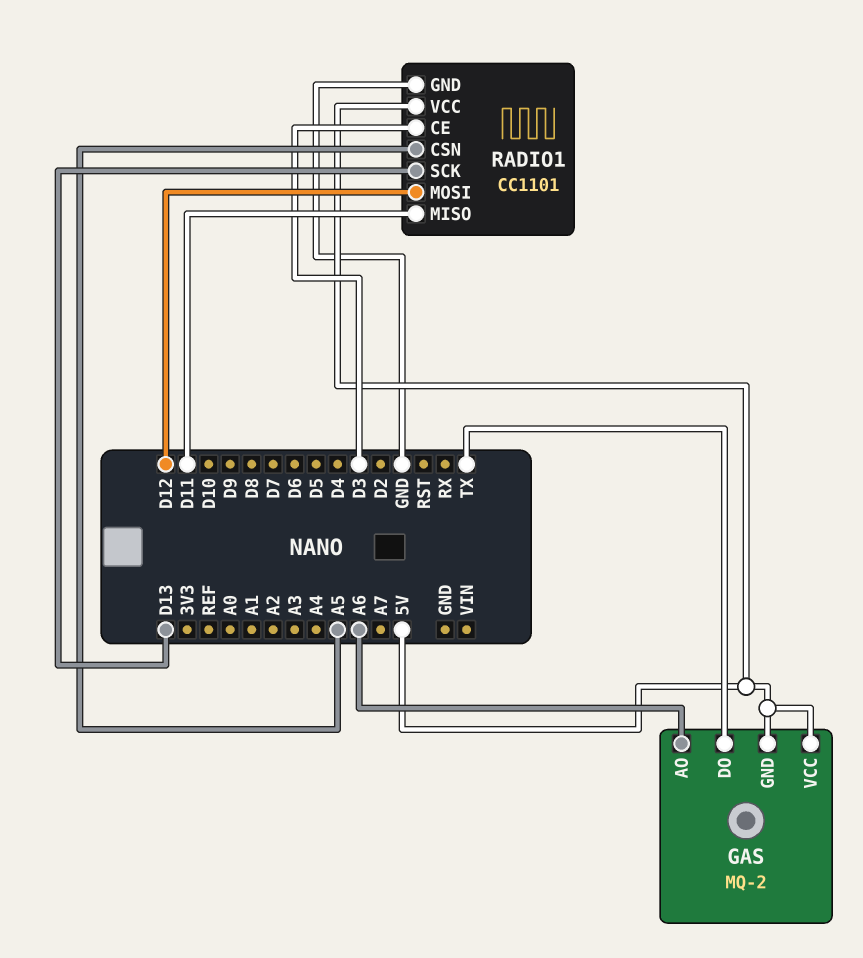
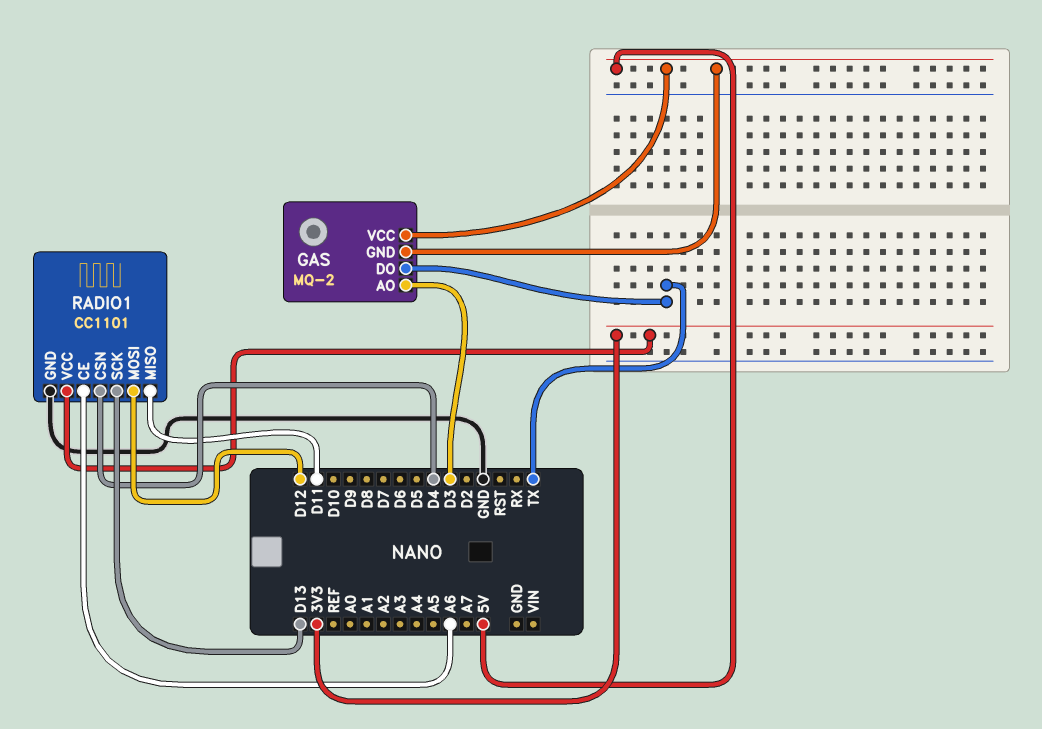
GAS pin AO: A6 -> D3
RADIO1 pin CE: D3 -> A6
RADIO1 pin CSN: A5 -> D4
RADIO1 pin VCC: 5V -> 3V3

